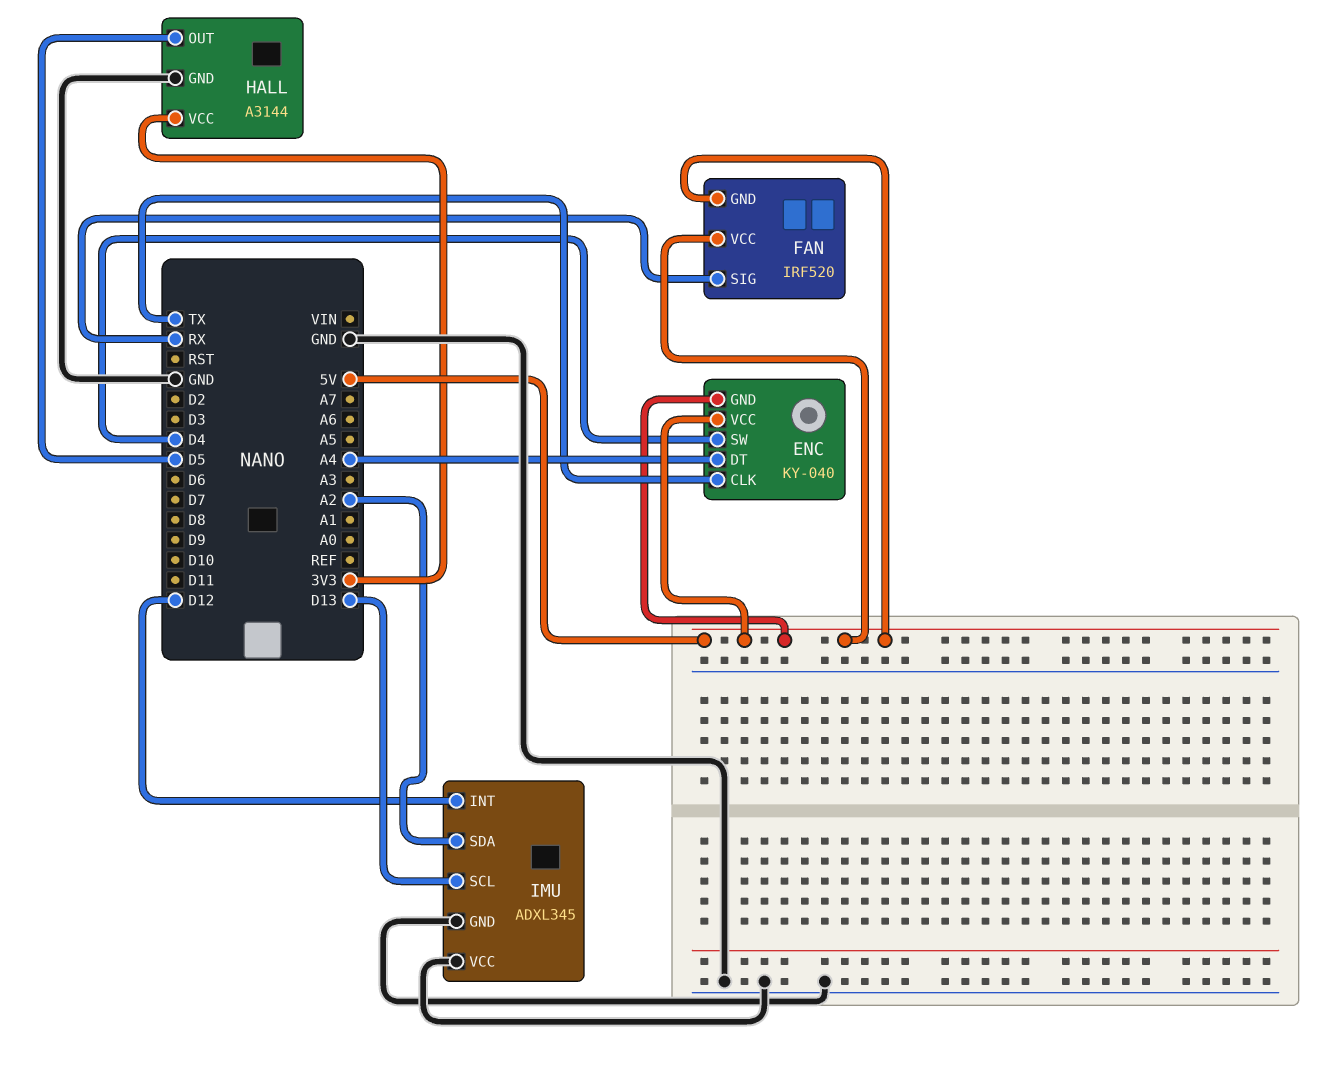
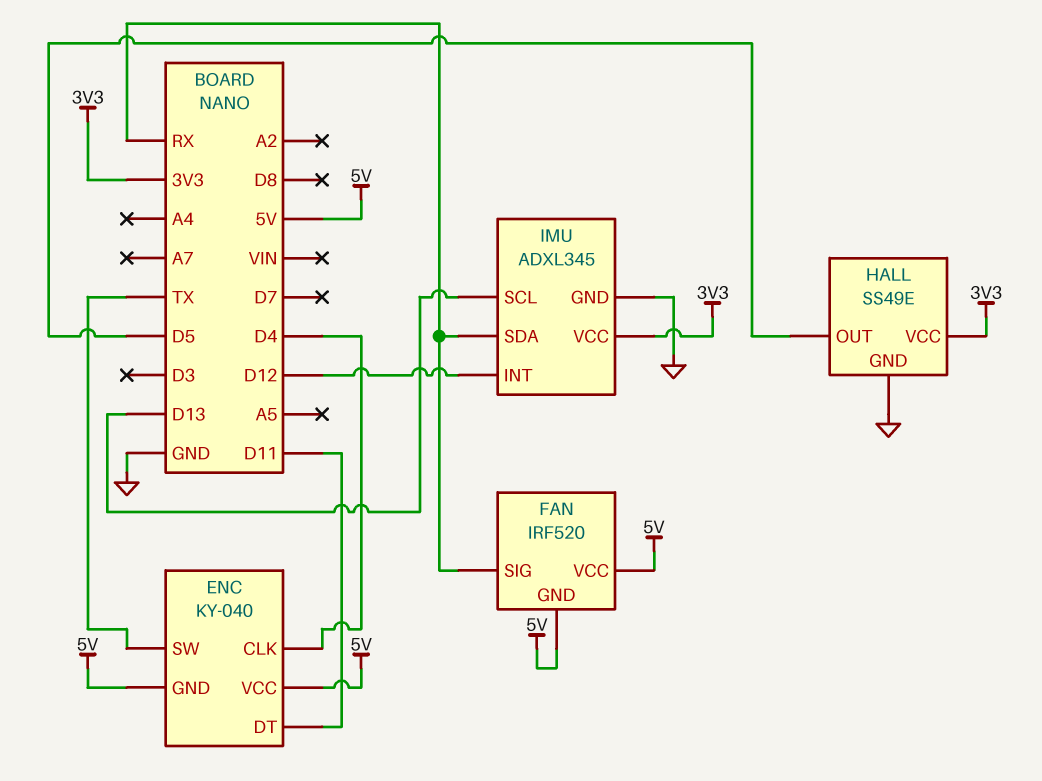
ENC pin CLK: TX -> D4
ENC pin DT: A4 -> D11
ENC pin SW: D4 -> TX
HALL: A3144 -> SS49E
IMU pin SDA: A2 -> RX
IMU pin VCC: GND -> 3V3

